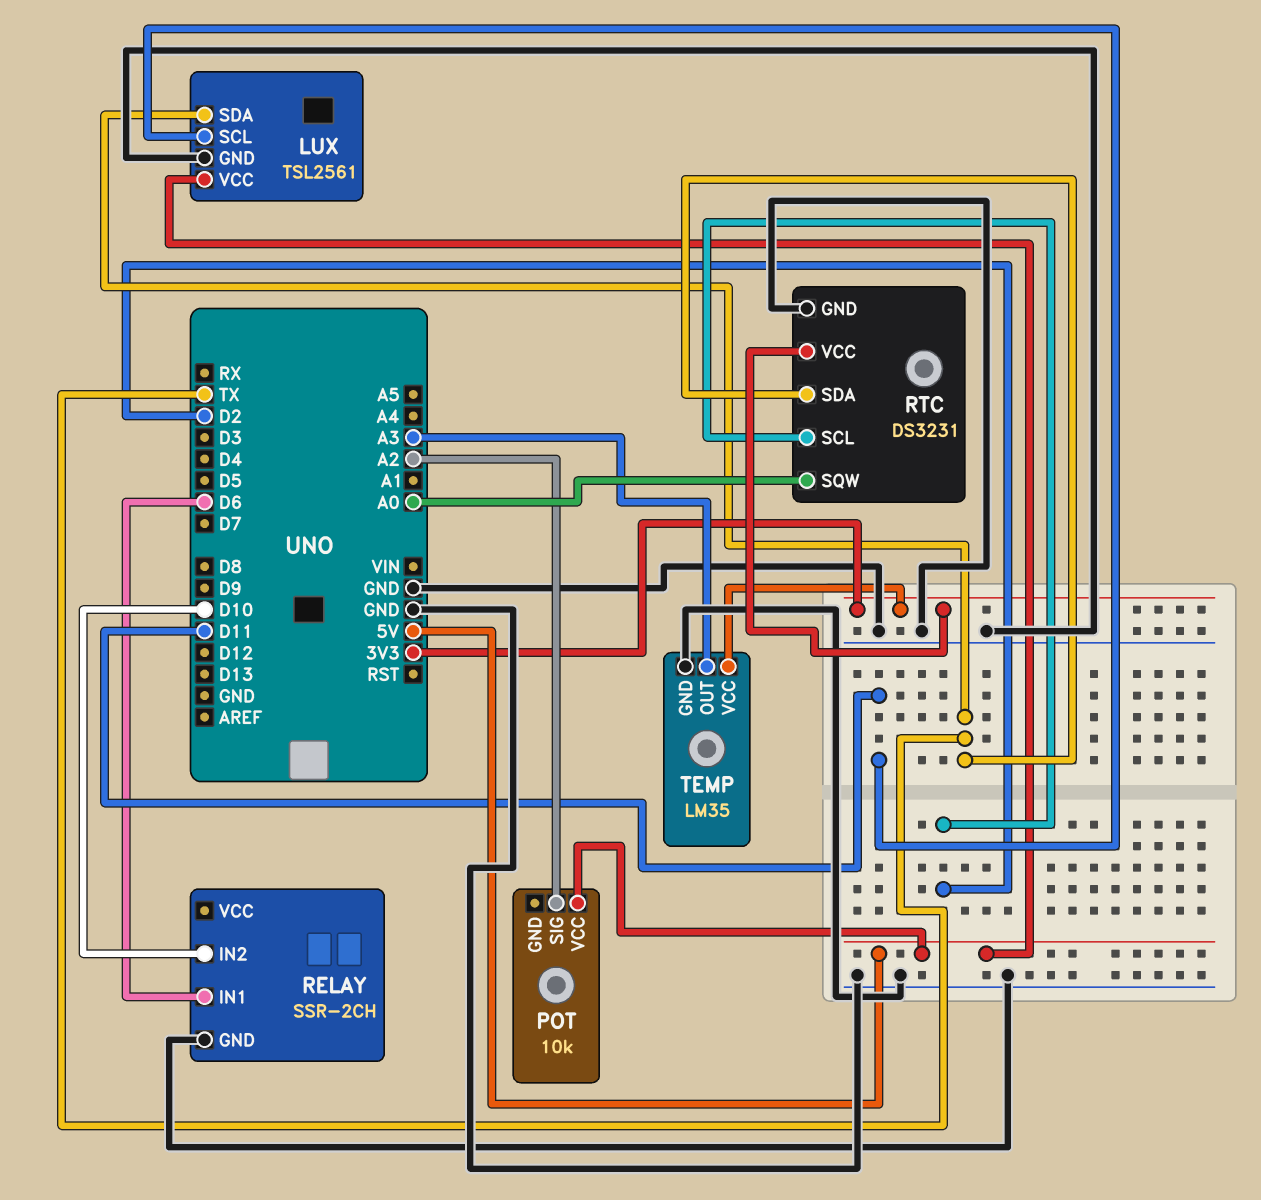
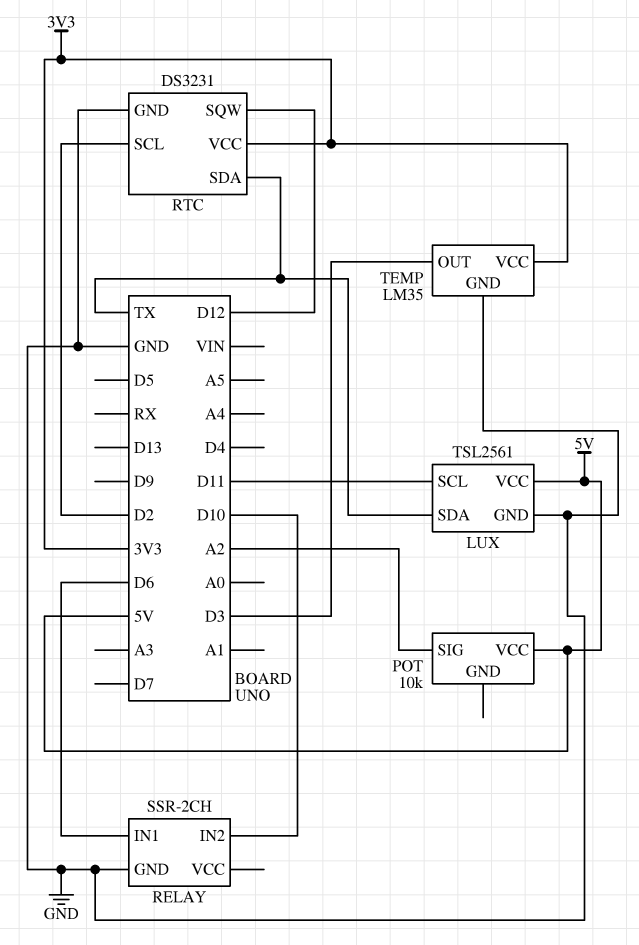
RTC pin SQW: A0 -> D12
TEMP pin OUT: A3 -> D3

